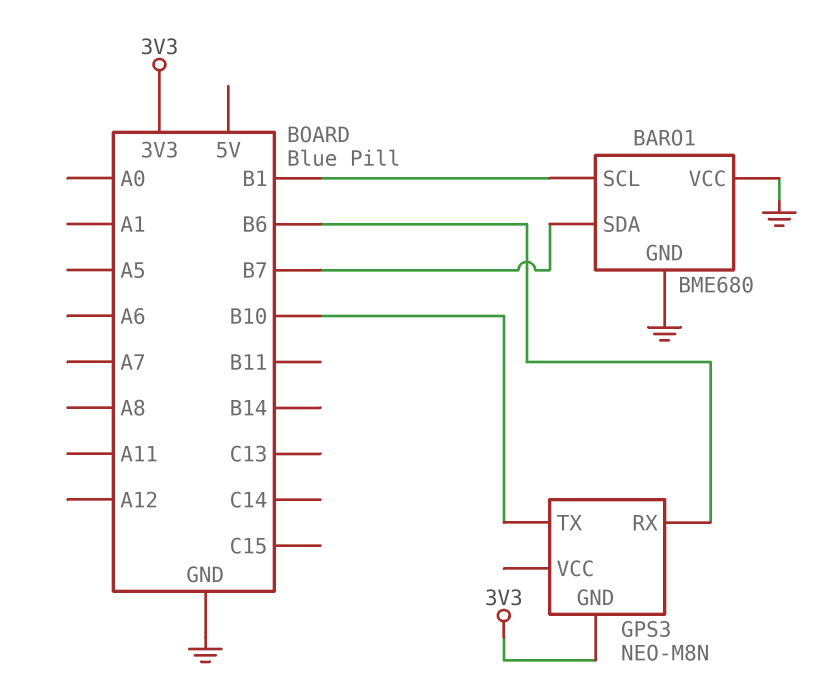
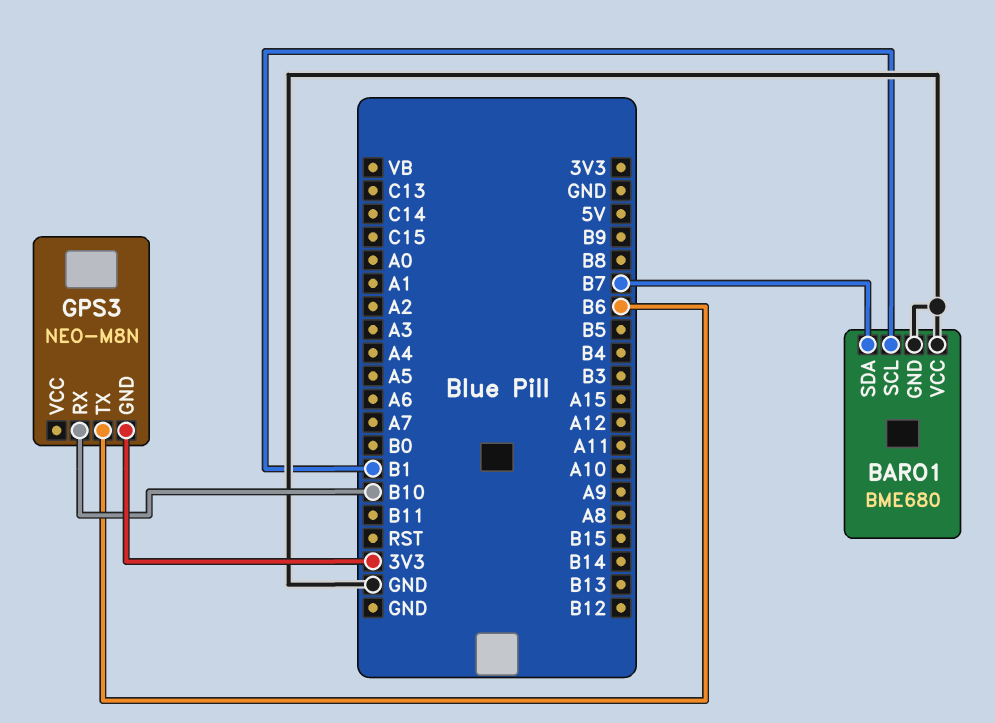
GPS3 pin RX: B6 -> B10
GPS3 pin TX: B10 -> B6

